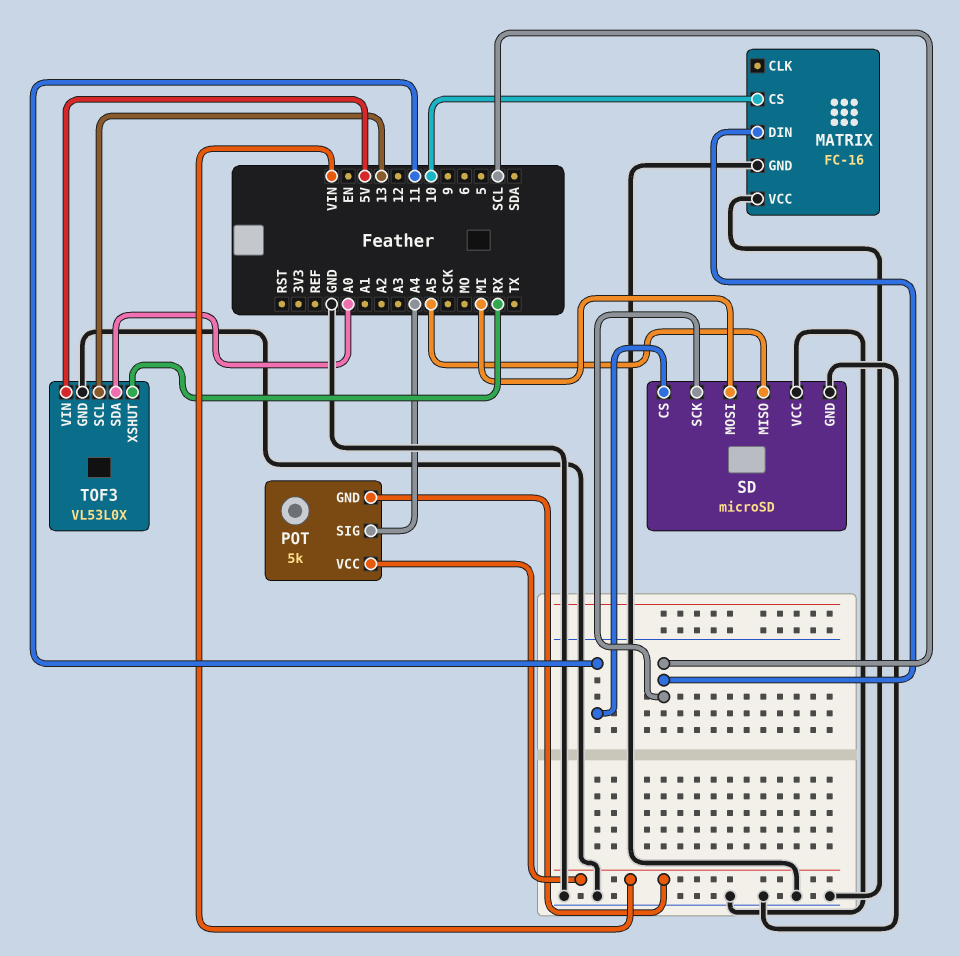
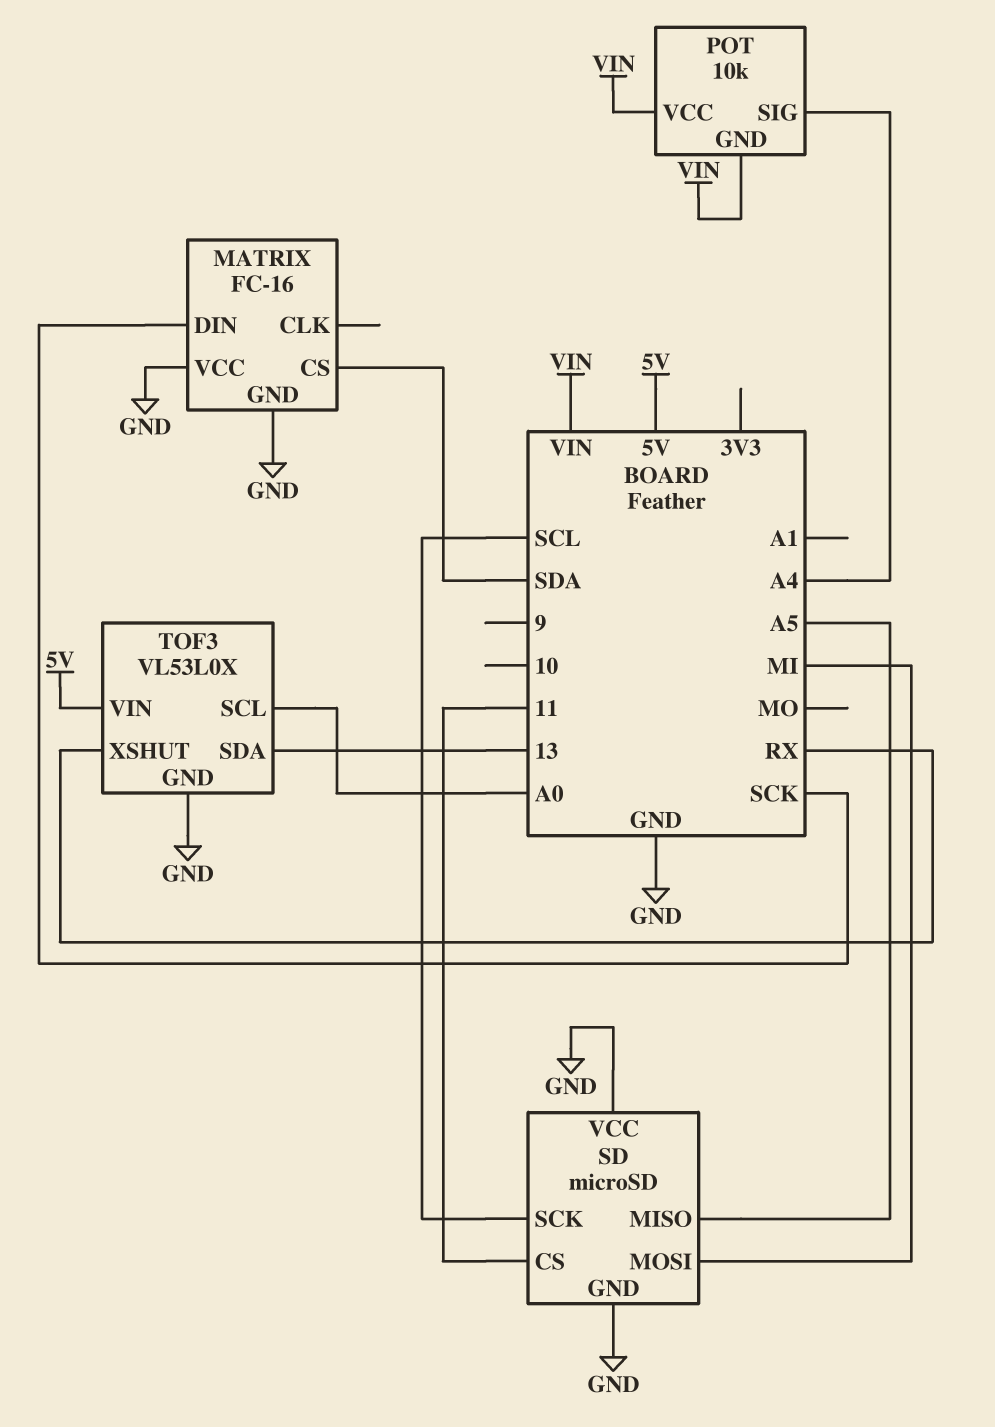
MATRIX pin CS: 10 -> SDA
MATRIX pin DIN: SCL -> SCK
POT: 5k -> 10k
TOF3 pin SCL: 13 -> A0
TOF3 pin SDA: A0 -> 13

